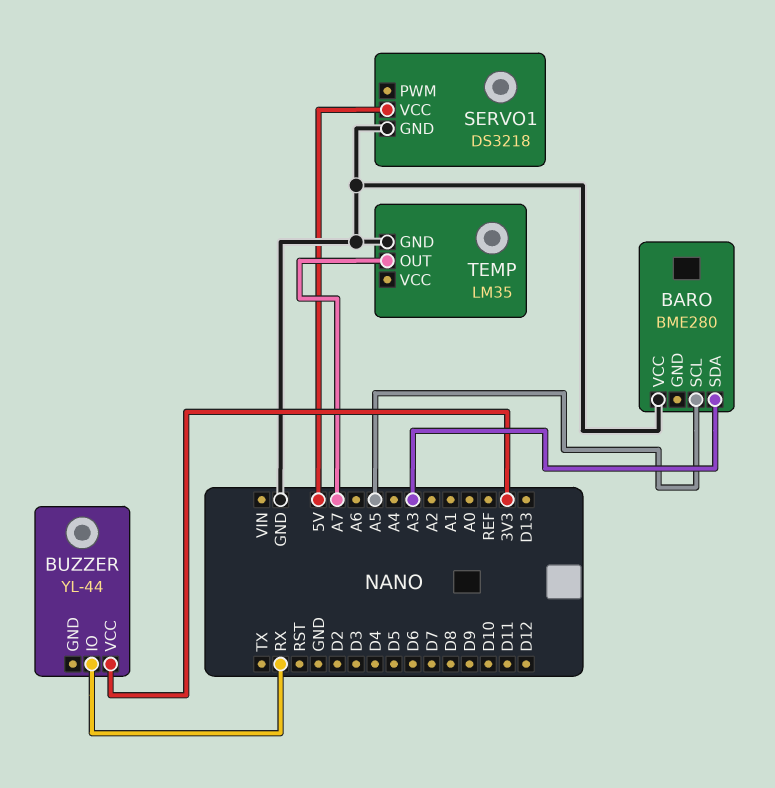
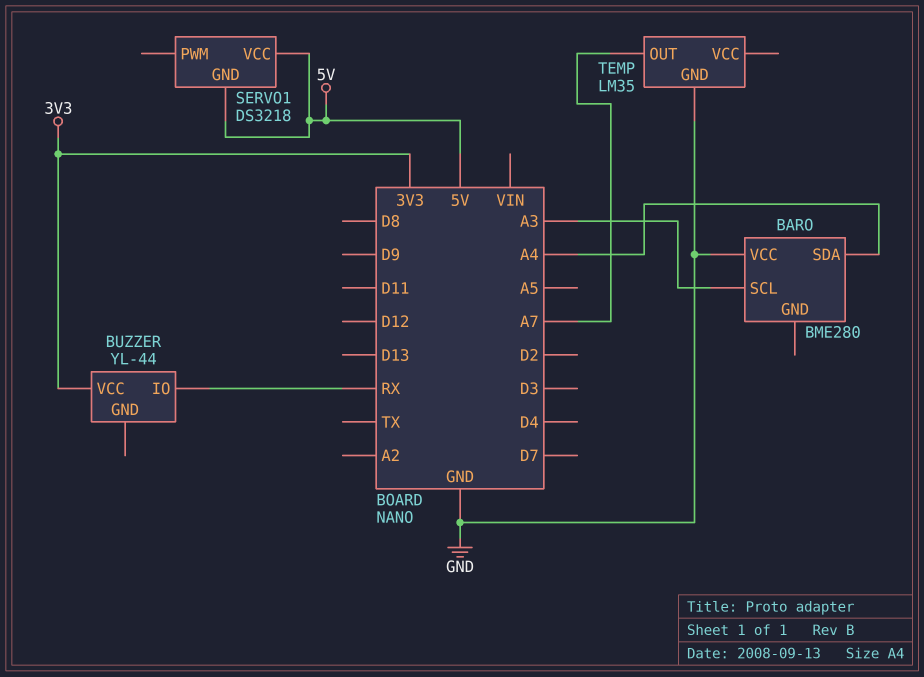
BARO pin SCL: A5 -> A3
BARO pin SDA: A3 -> A4
SERVO1 pin GND: GND -> 5V

